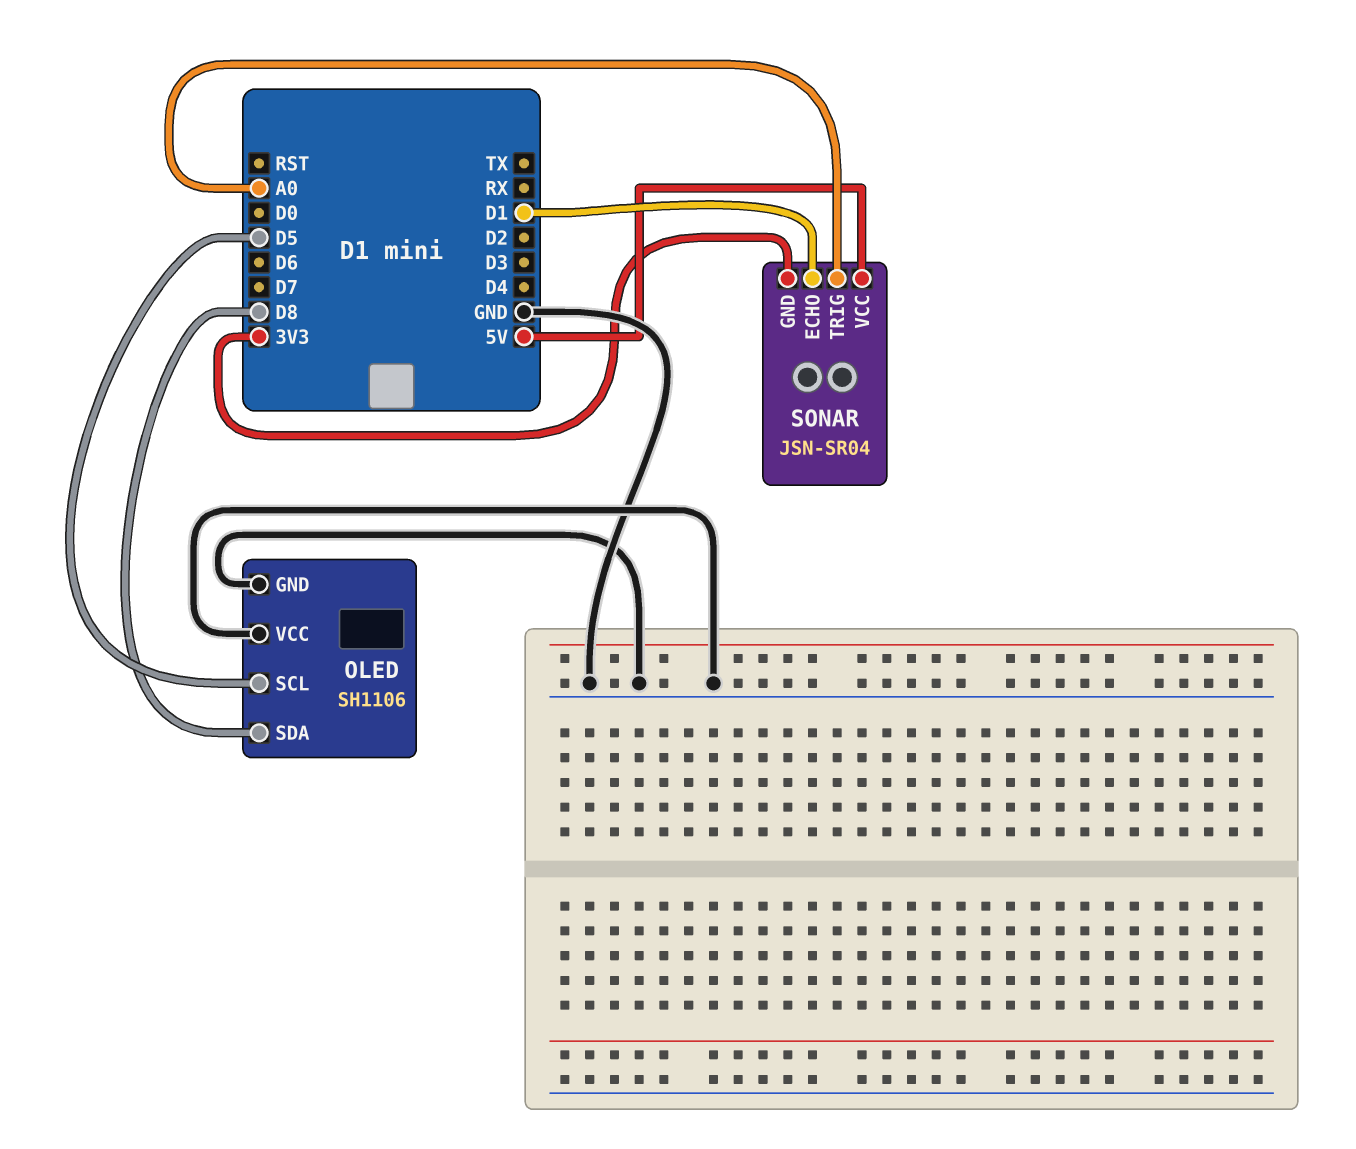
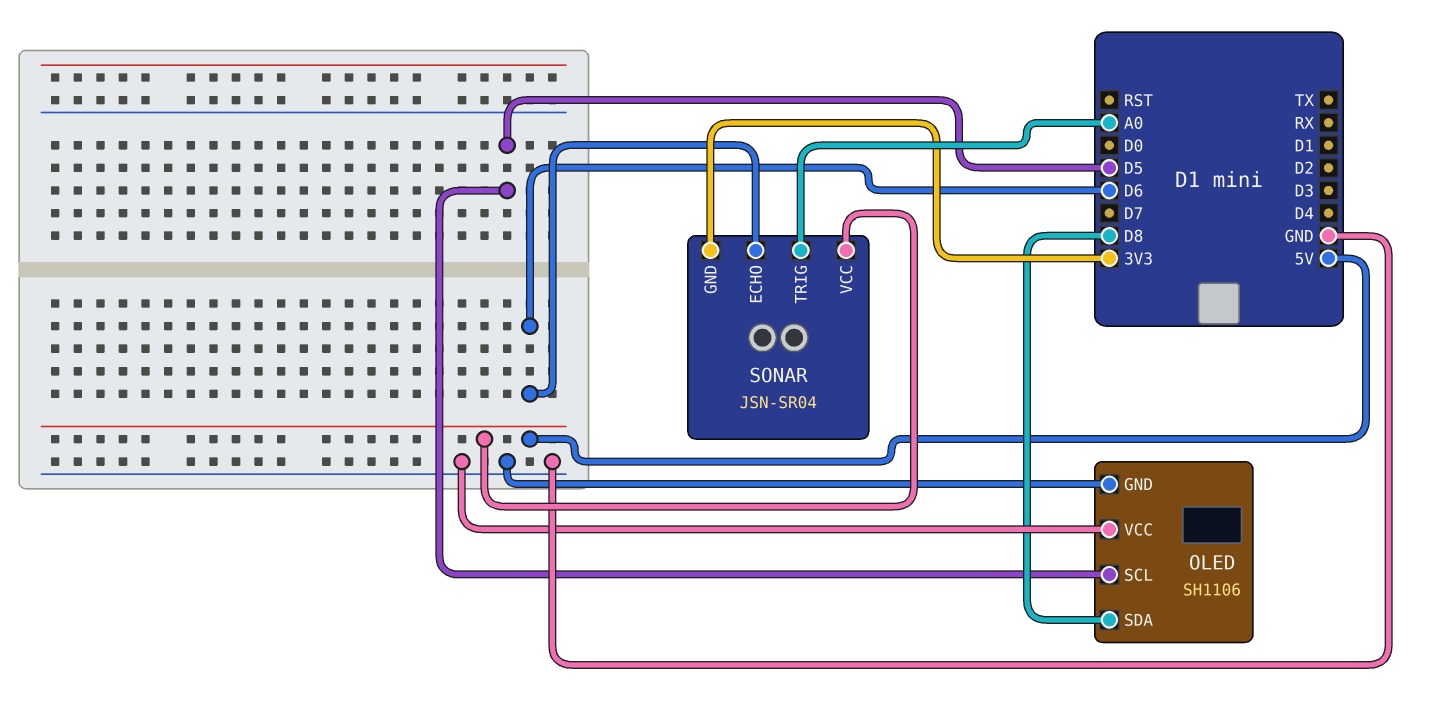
SONAR pin ECHO: D1 -> D6

